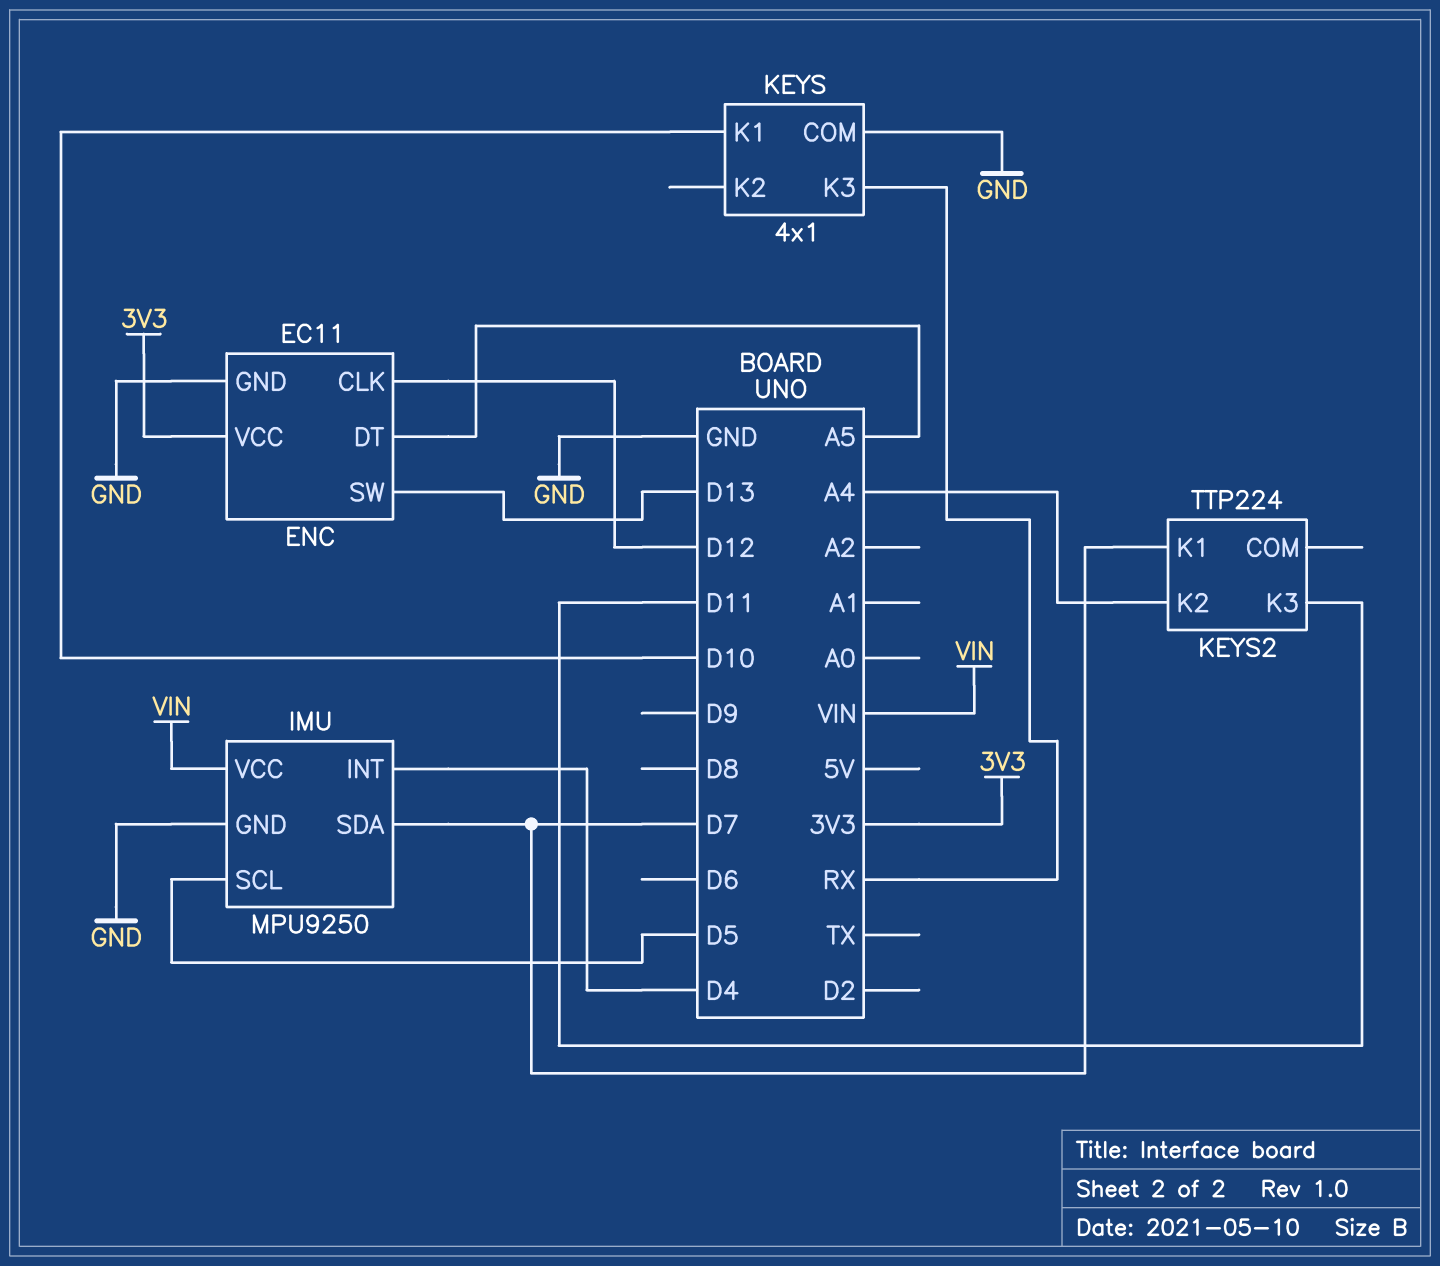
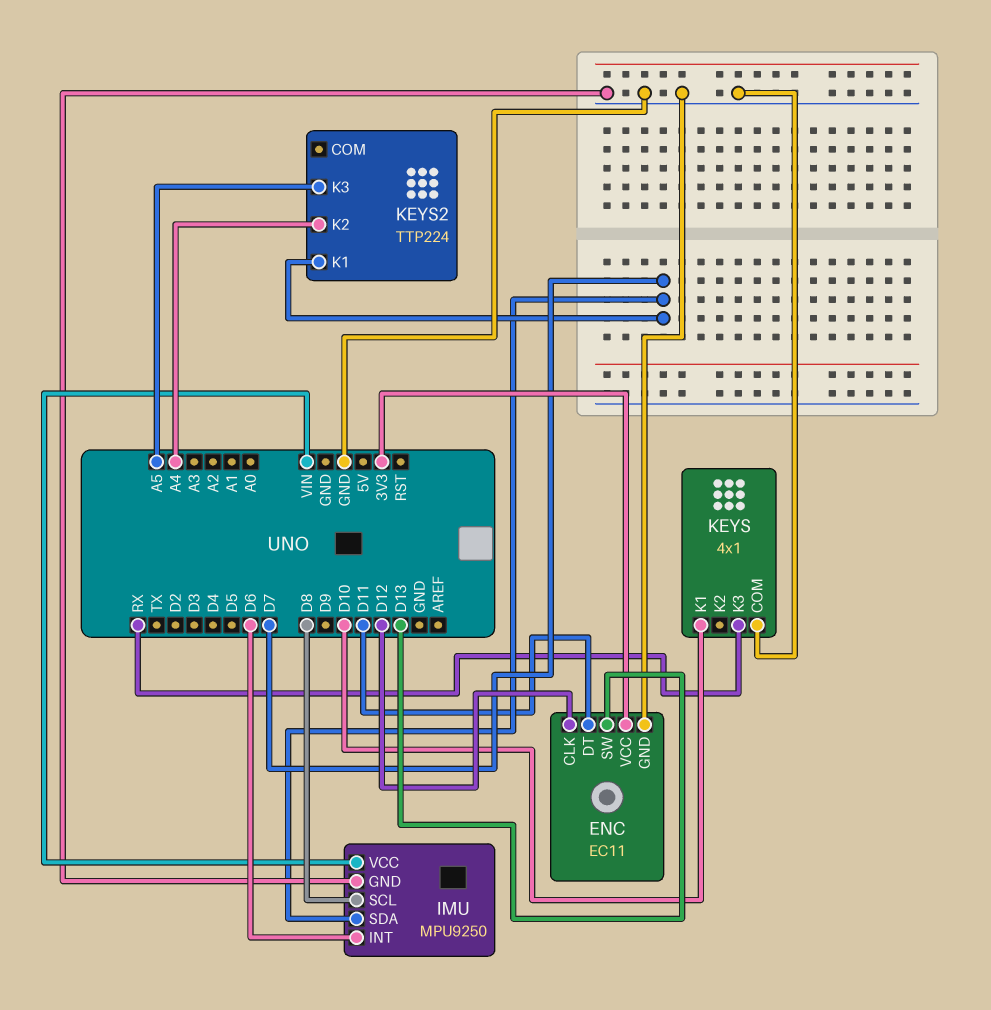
ENC pin DT: A5 -> D11
IMU pin INT: D4 -> D6
IMU pin SCL: D5 -> D8
KEYS2 pin K3: D11 -> A5

